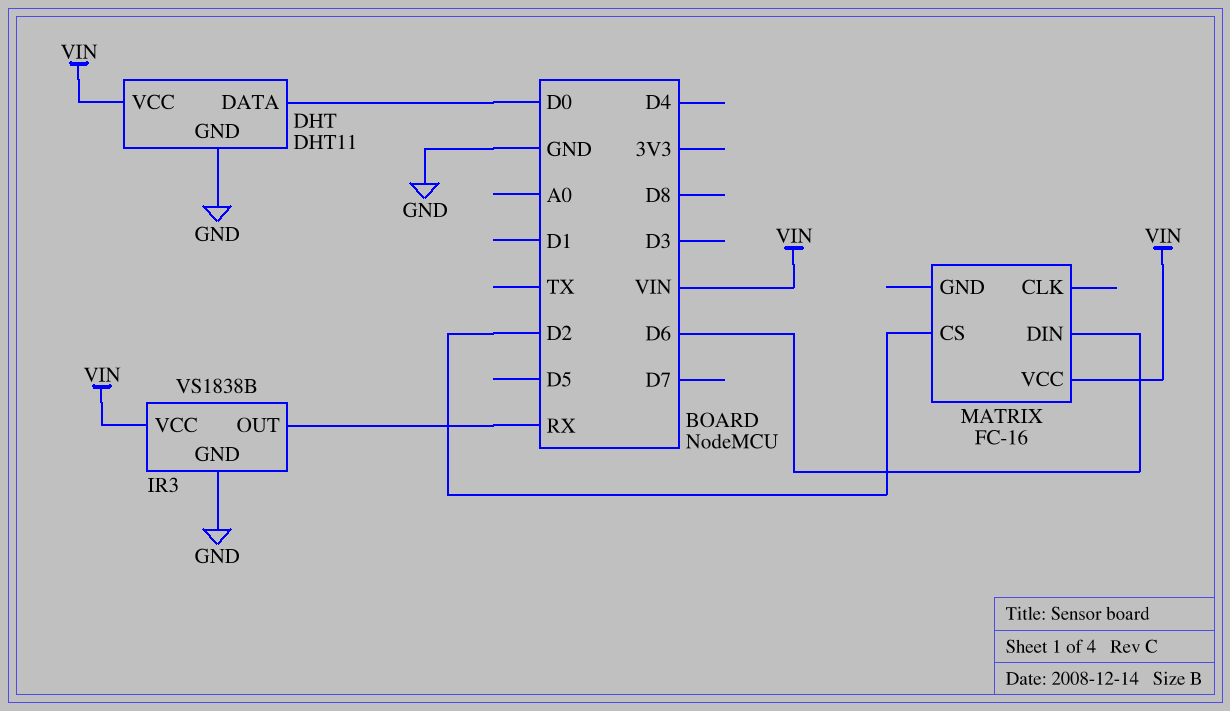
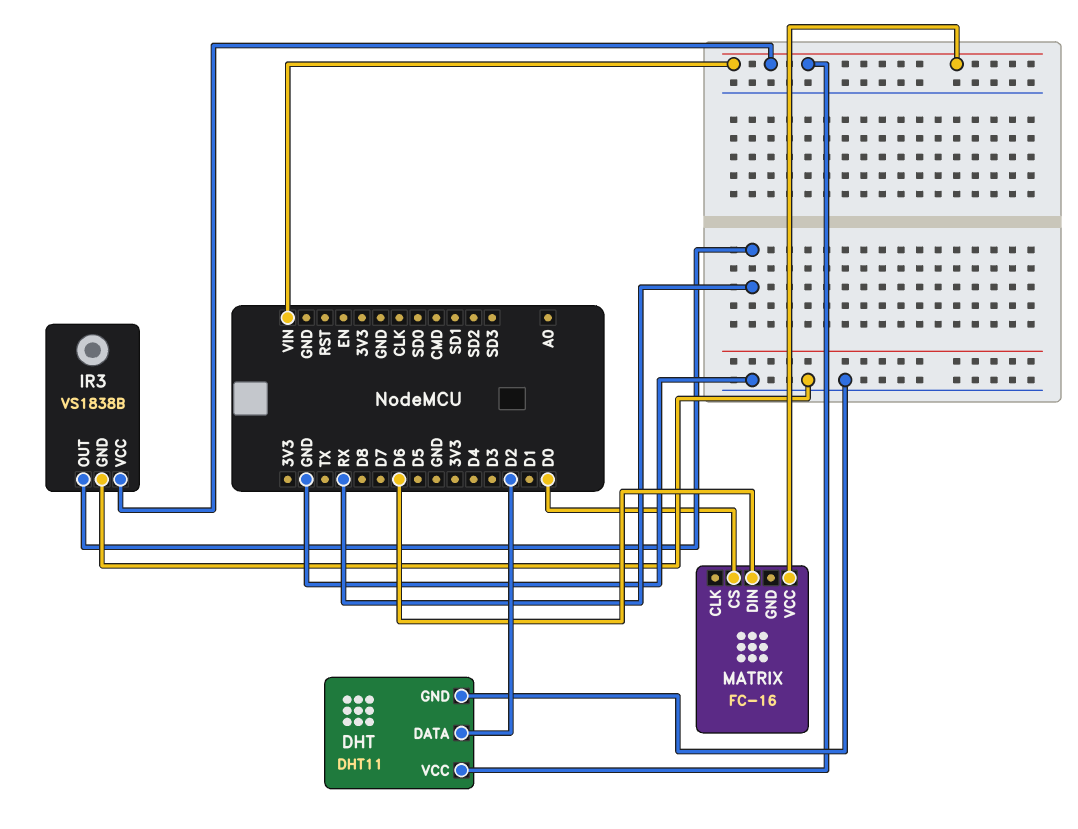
DHT pin DATA: D0 -> D2
MATRIX pin CS: D2 -> D0

